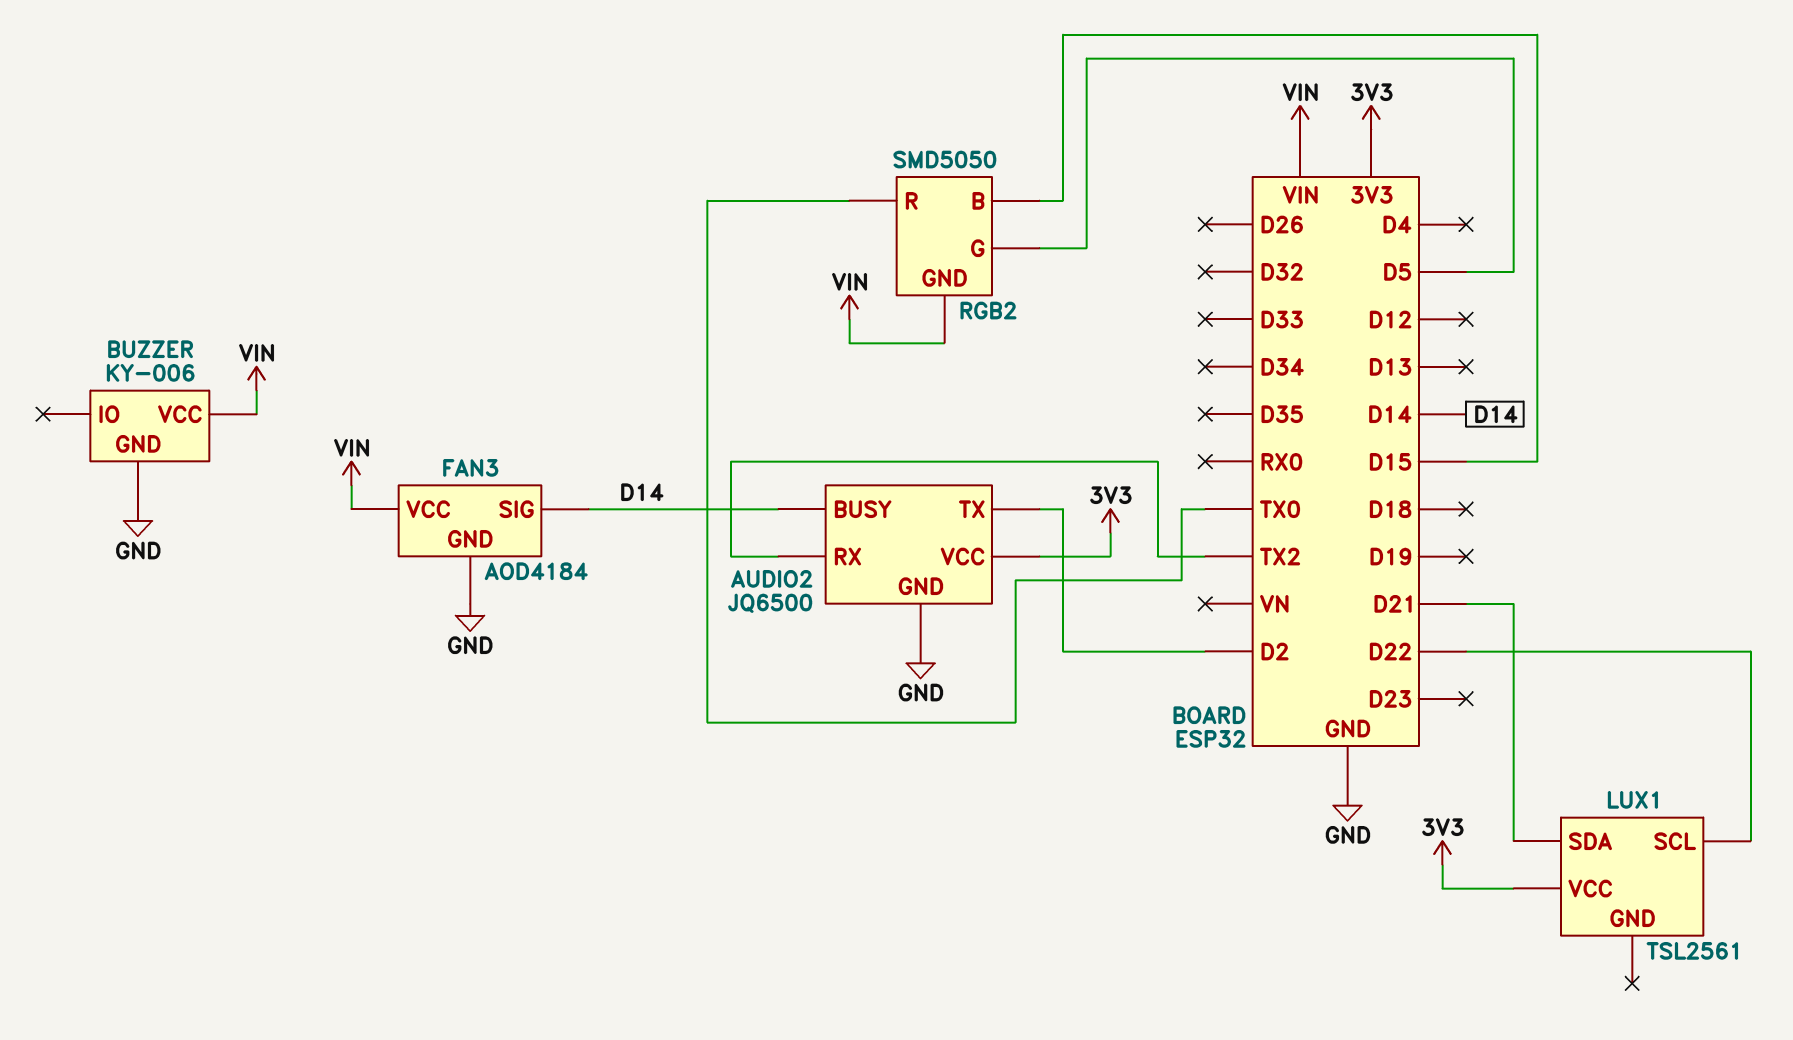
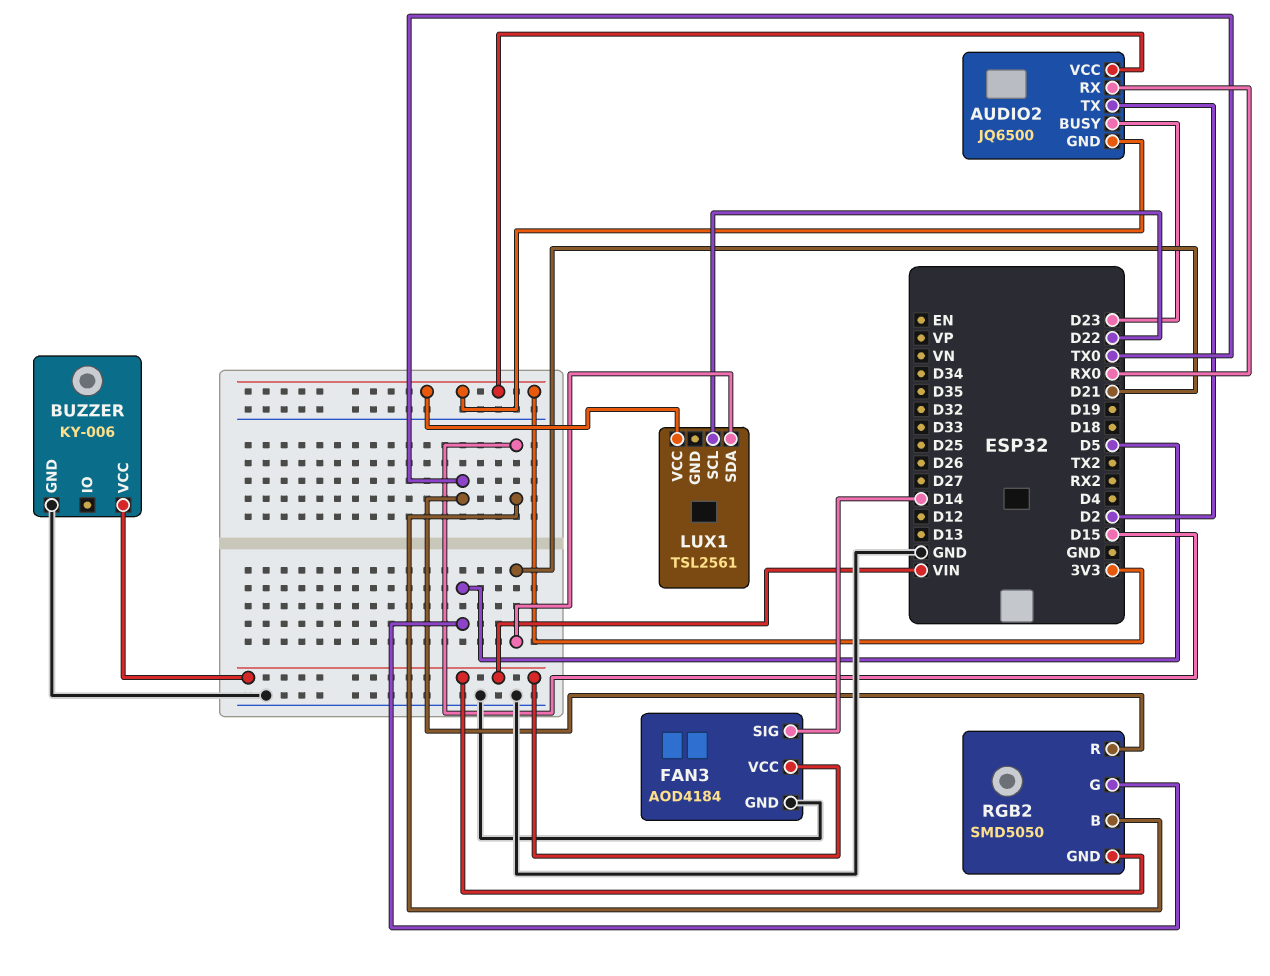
AUDIO2 pin BUSY: D14 -> D23
AUDIO2 pin GND: GND -> 3V3
AUDIO2 pin RX: TX2 -> RX0

